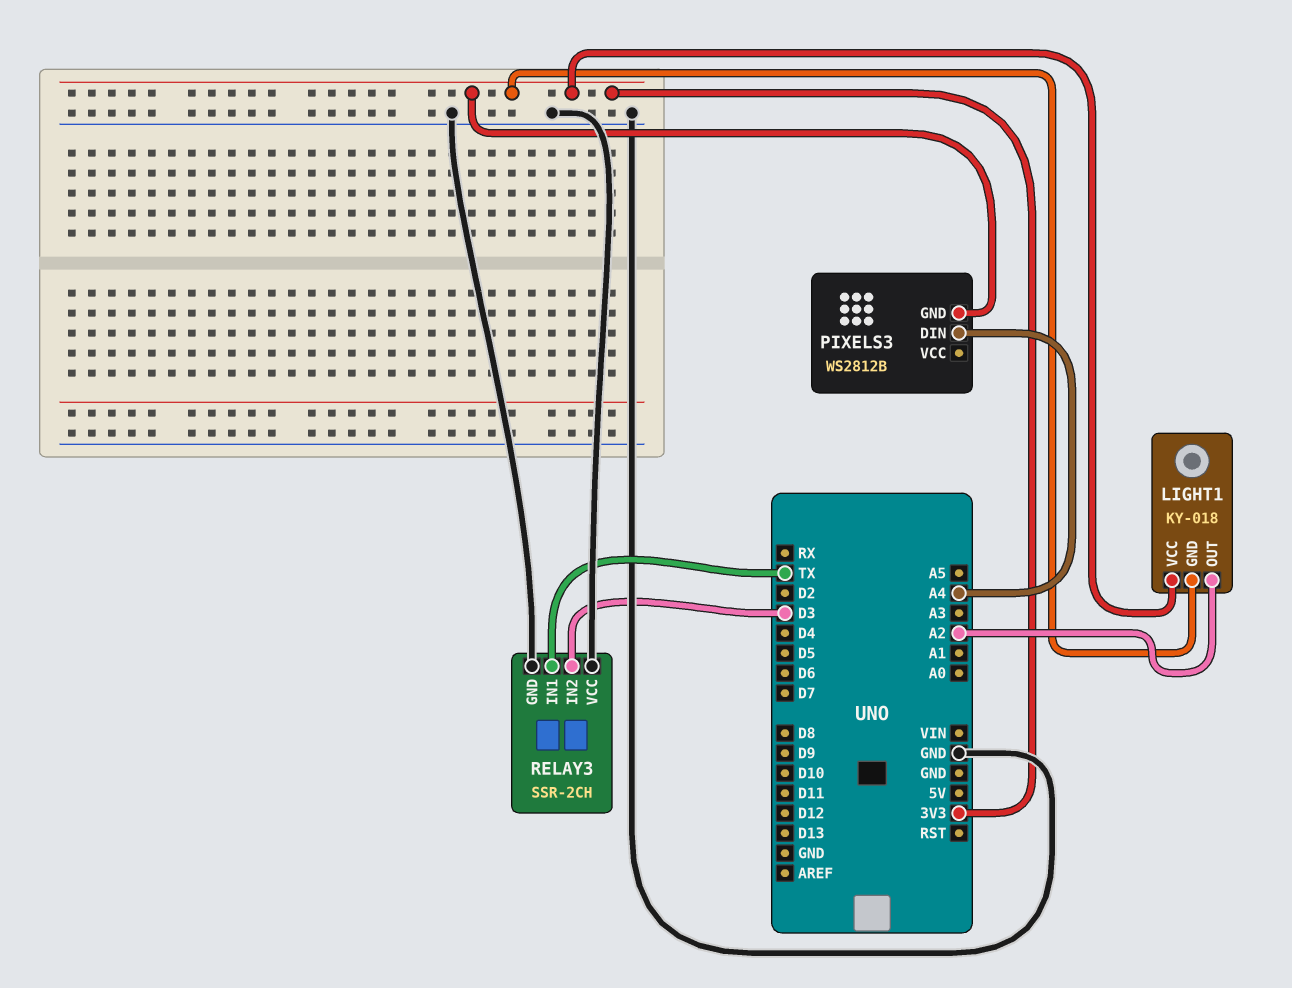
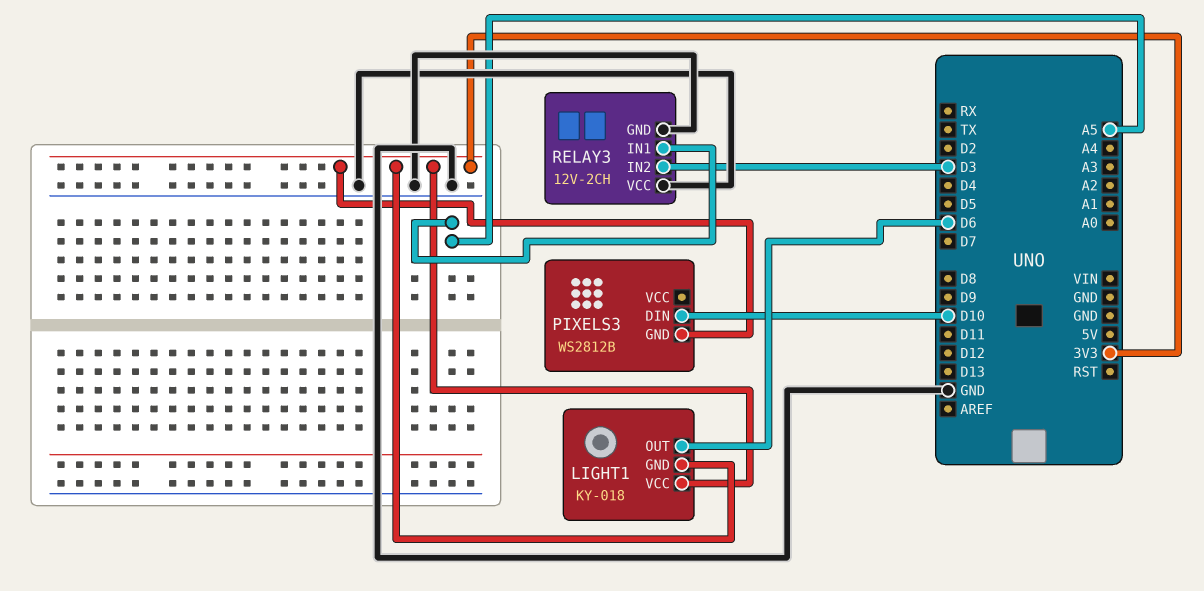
LIGHT1 pin OUT: A2 -> D6
PIXELS3 pin DIN: A4 -> D10
RELAY3: SSR-2CH -> 12V-2CH
RELAY3 pin IN1: TX -> A5

